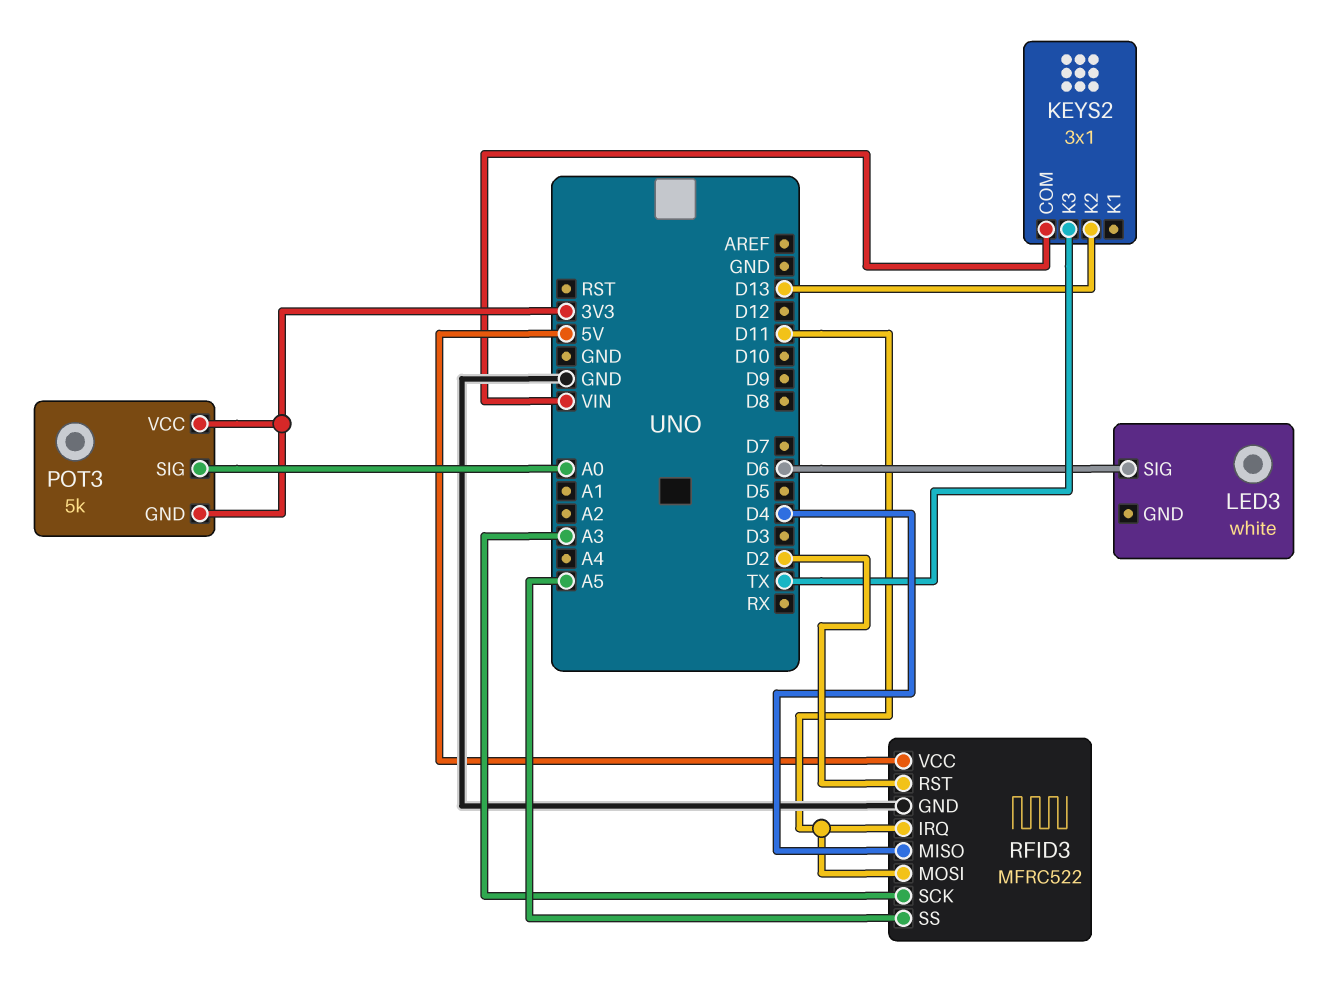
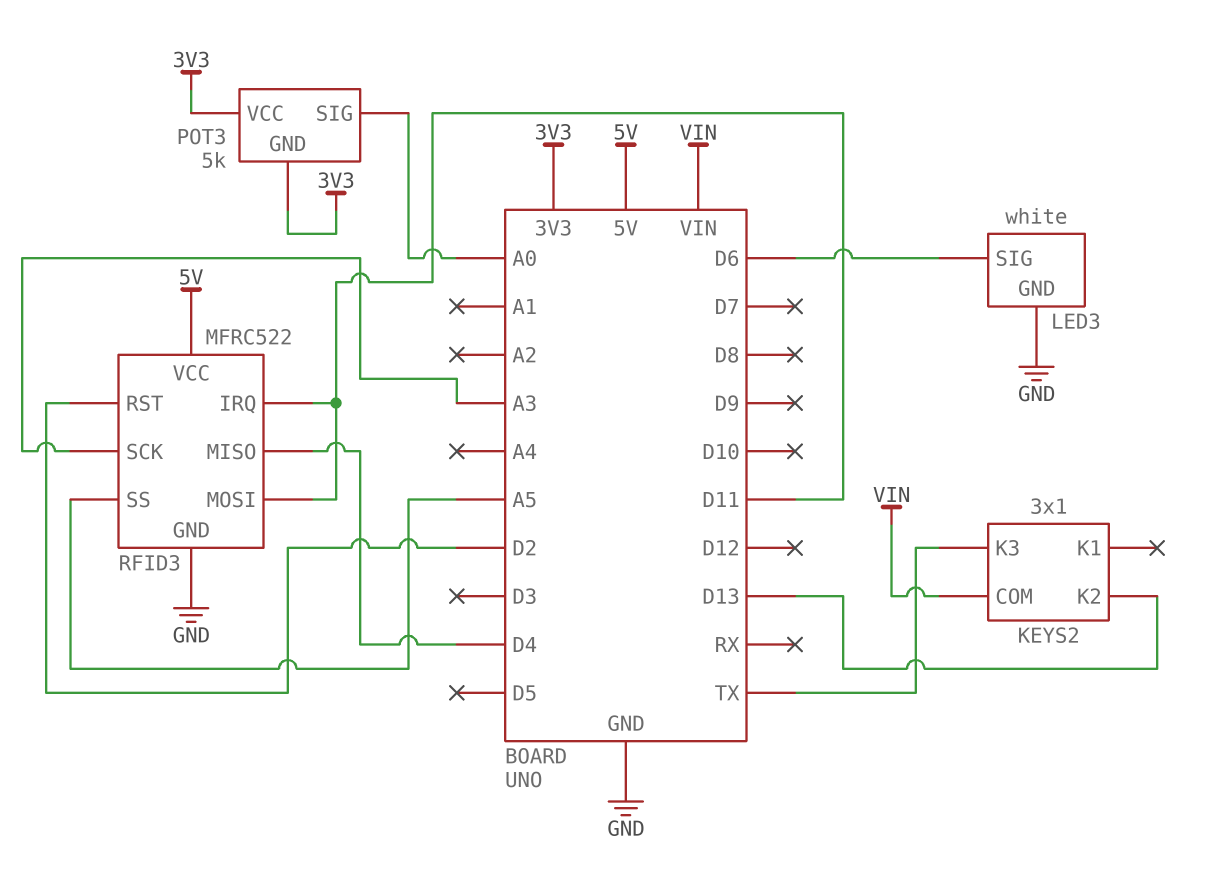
LED3 pin GND: none -> GND

